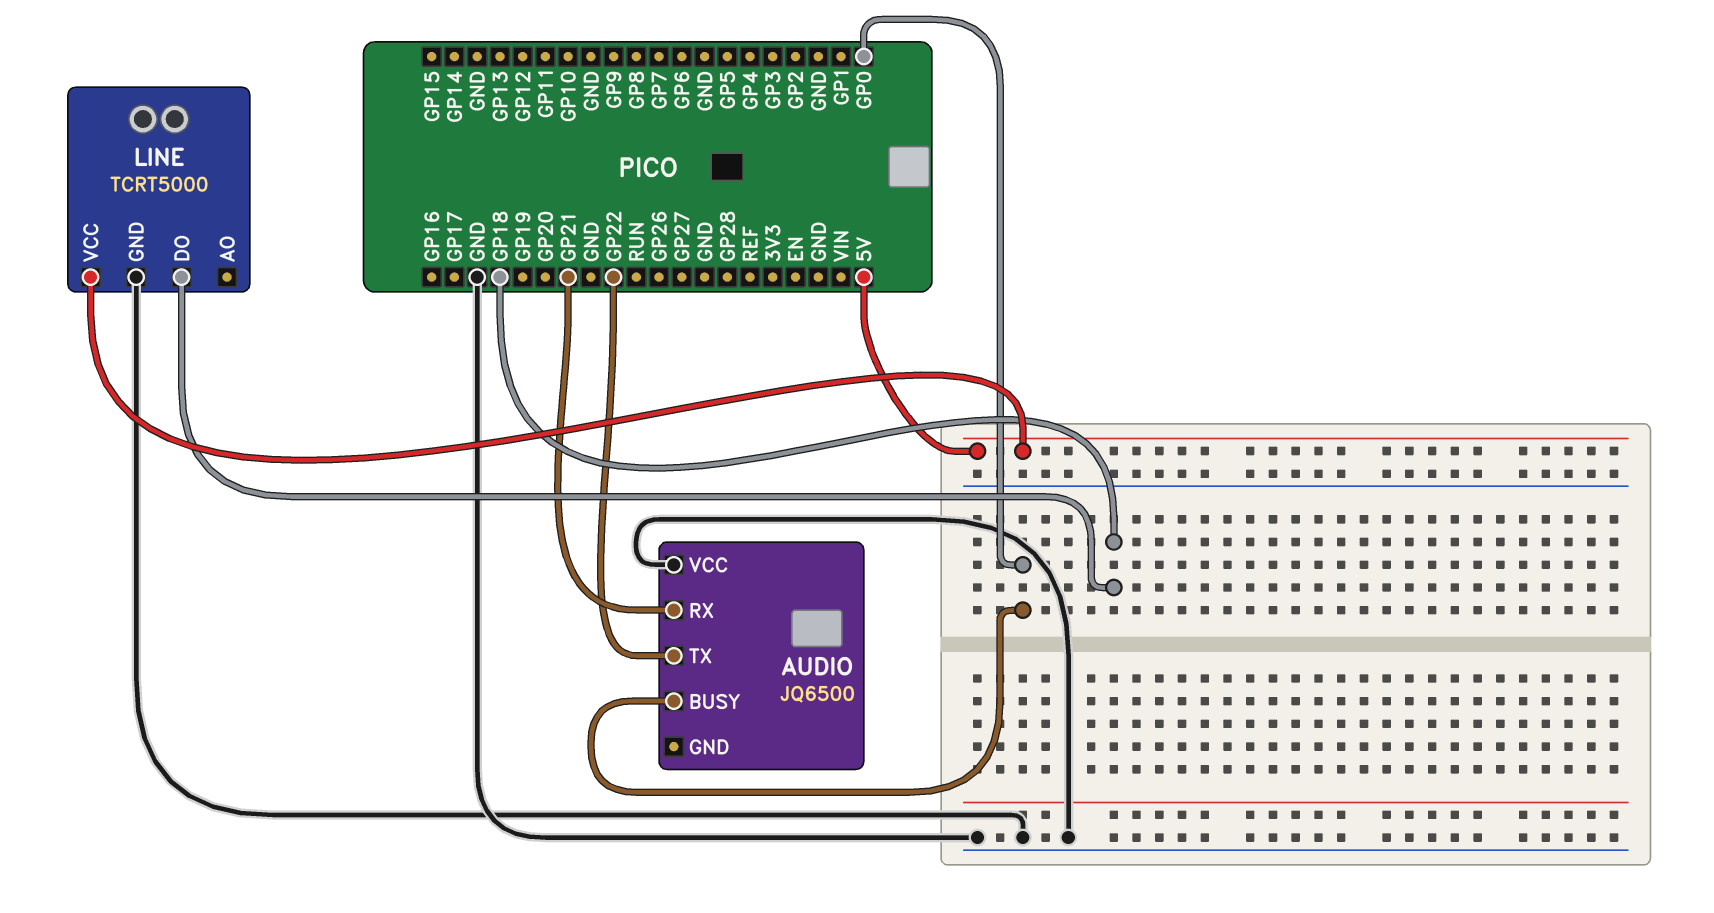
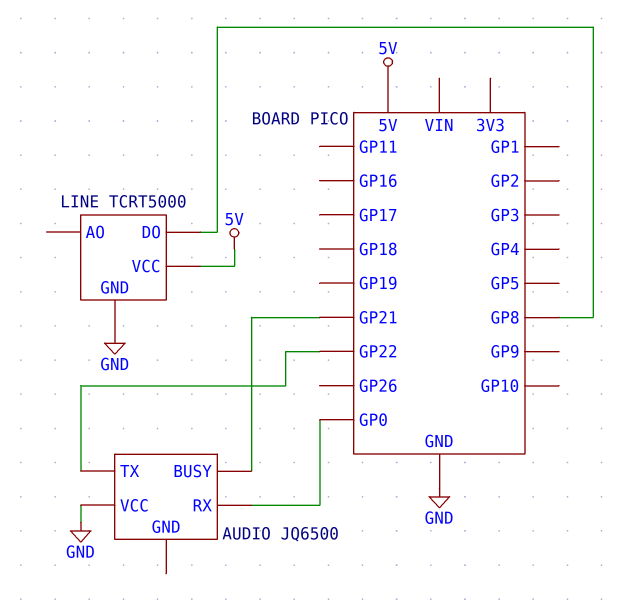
AUDIO pin BUSY: GP0 -> GP21
AUDIO pin RX: GP21 -> GP0
LINE pin DO: GP18 -> GP8

